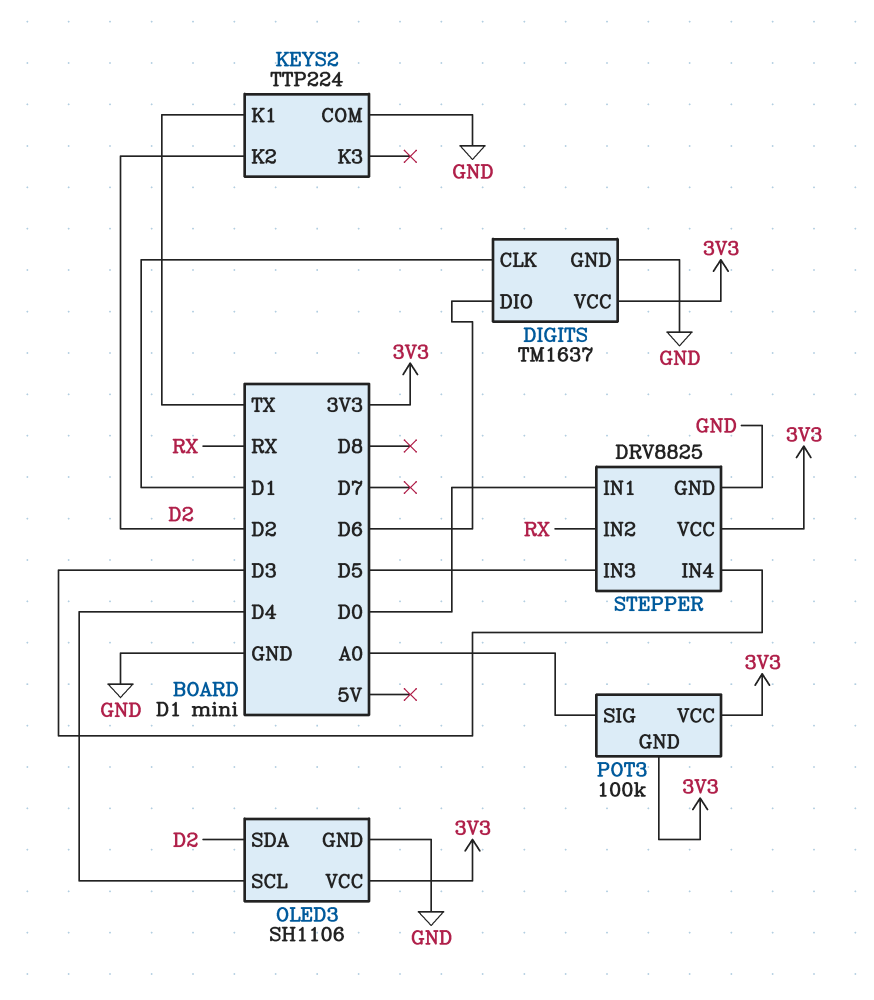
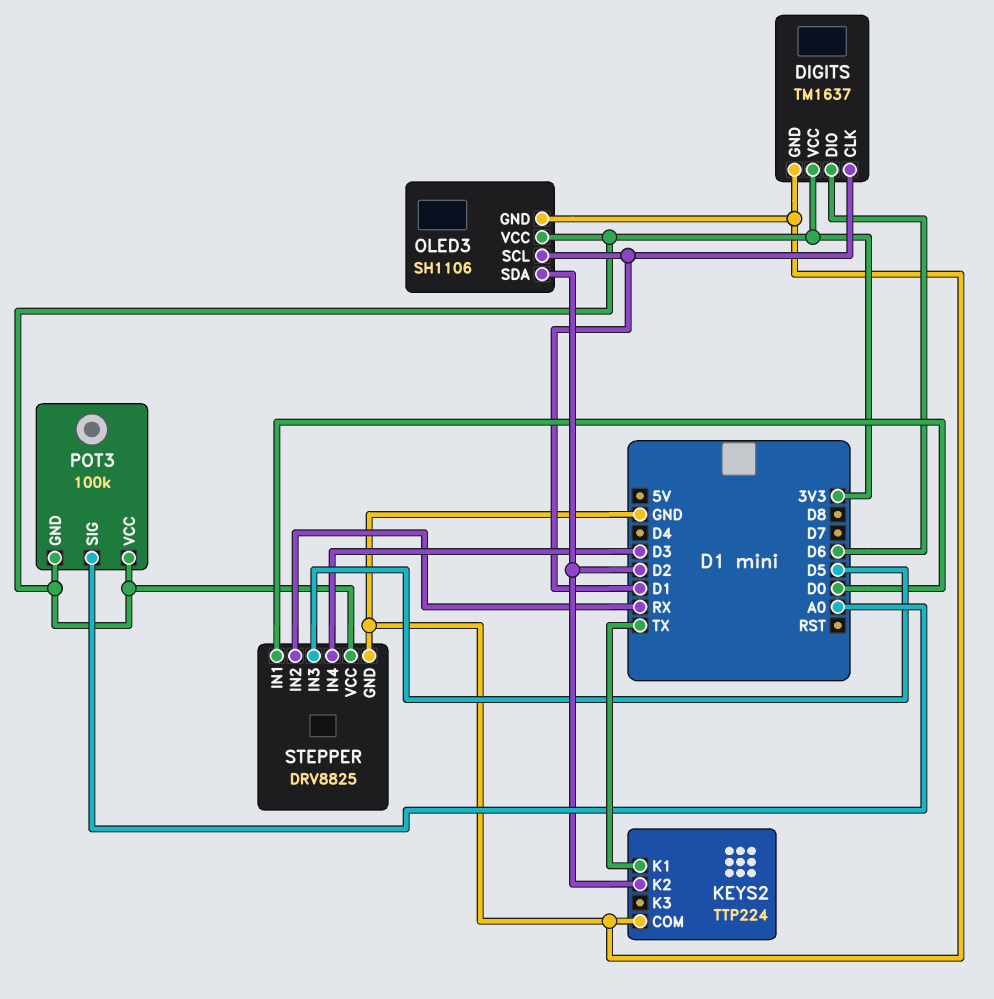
OLED3 pin SCL: D4 -> D1

